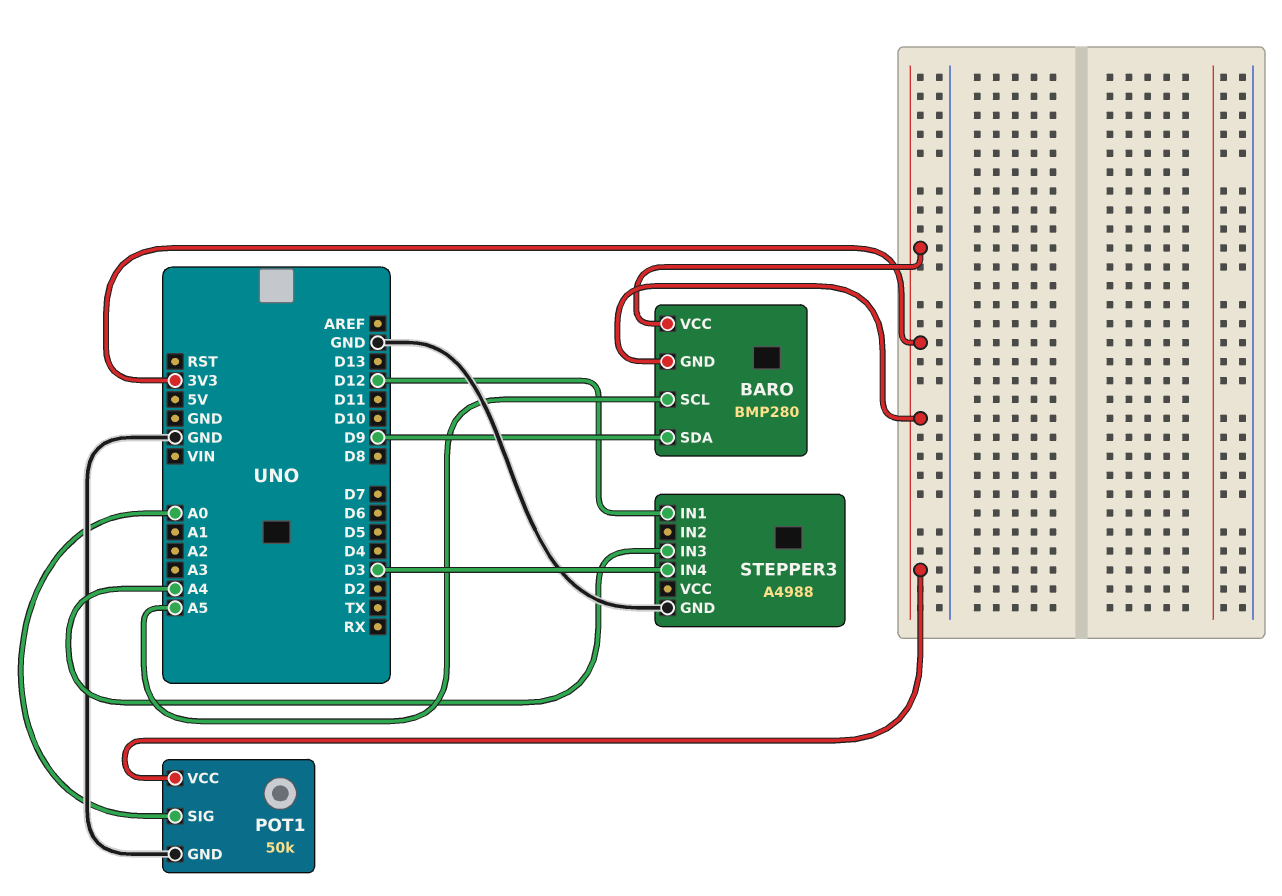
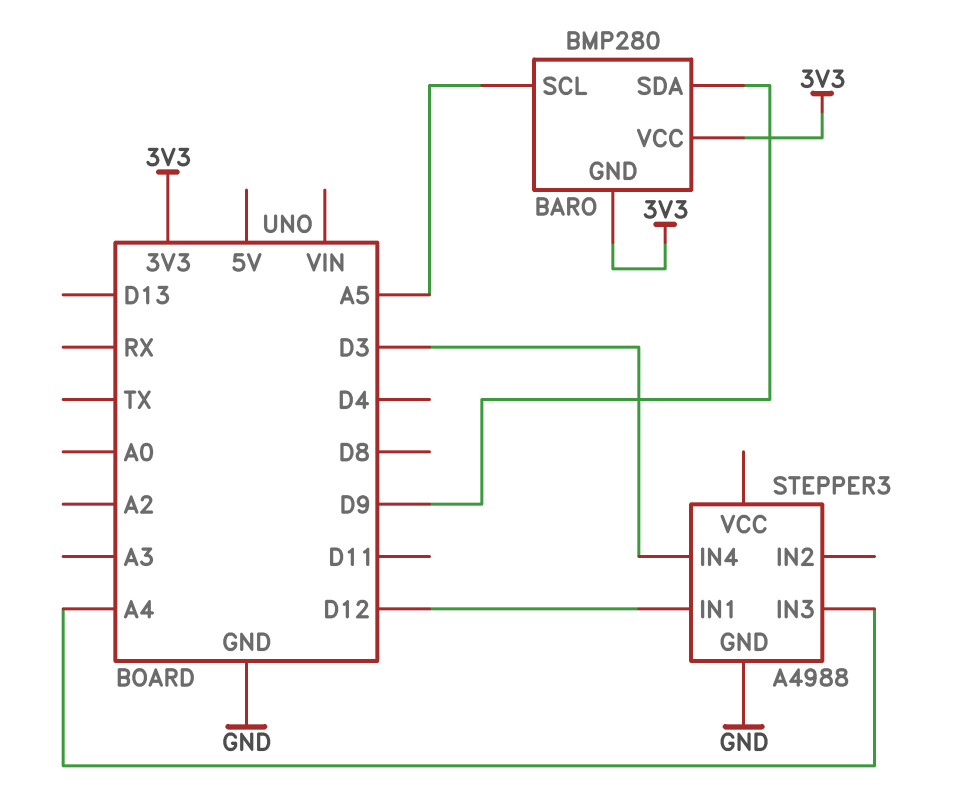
POT1: 50k -> none
POT1 pin GND: GND -> none
POT1 pin SIG: A0 -> none
POT1 pin VCC: 3V3 -> none

